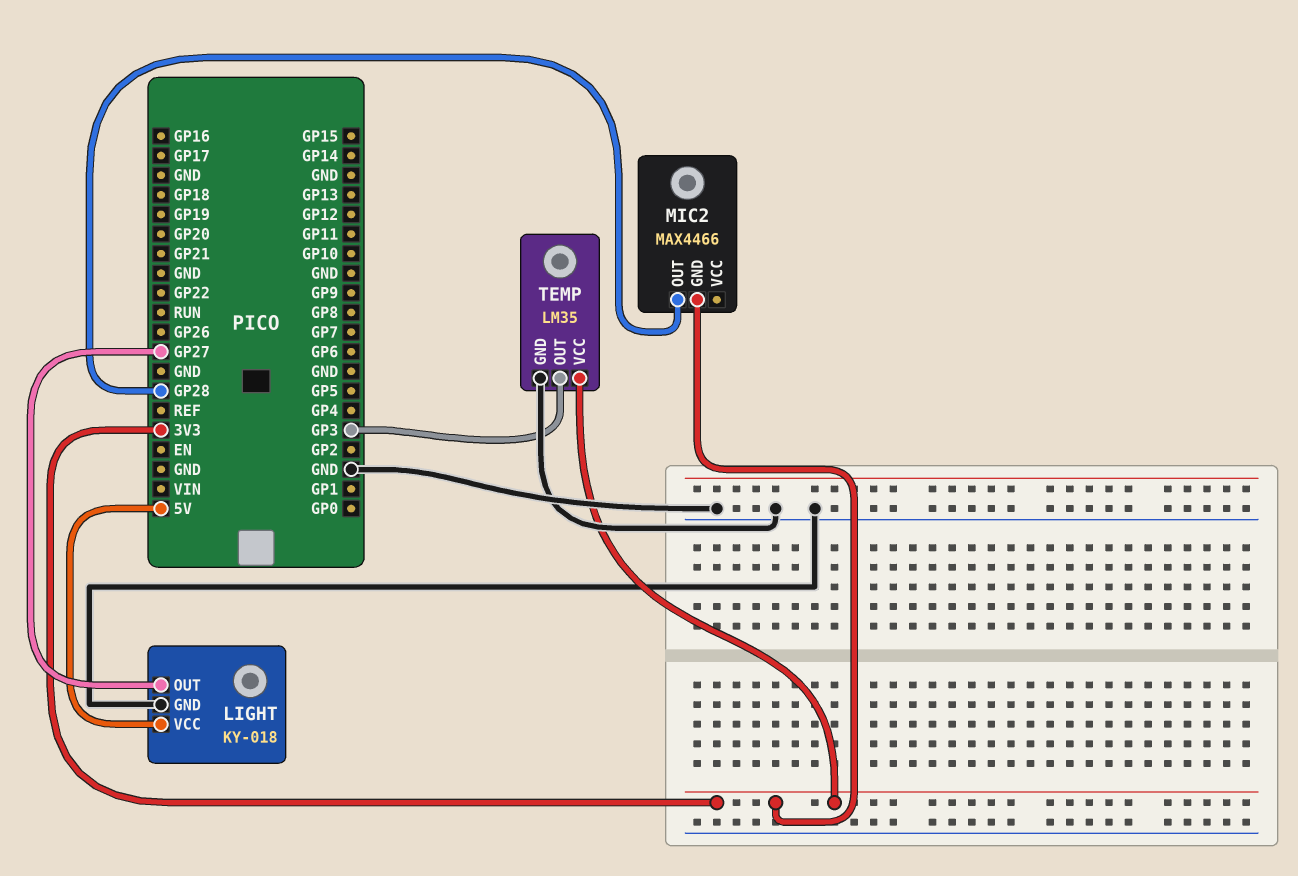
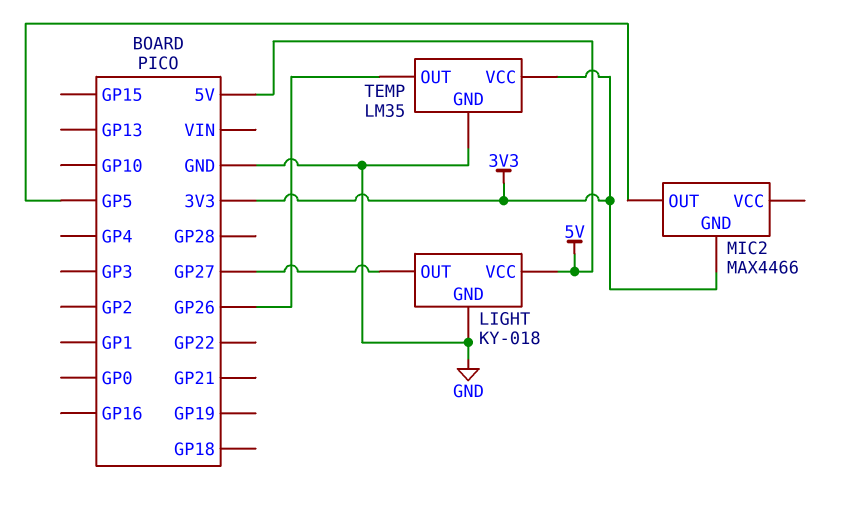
MIC2 pin OUT: GP28 -> GP5
TEMP pin OUT: GP3 -> GP26

